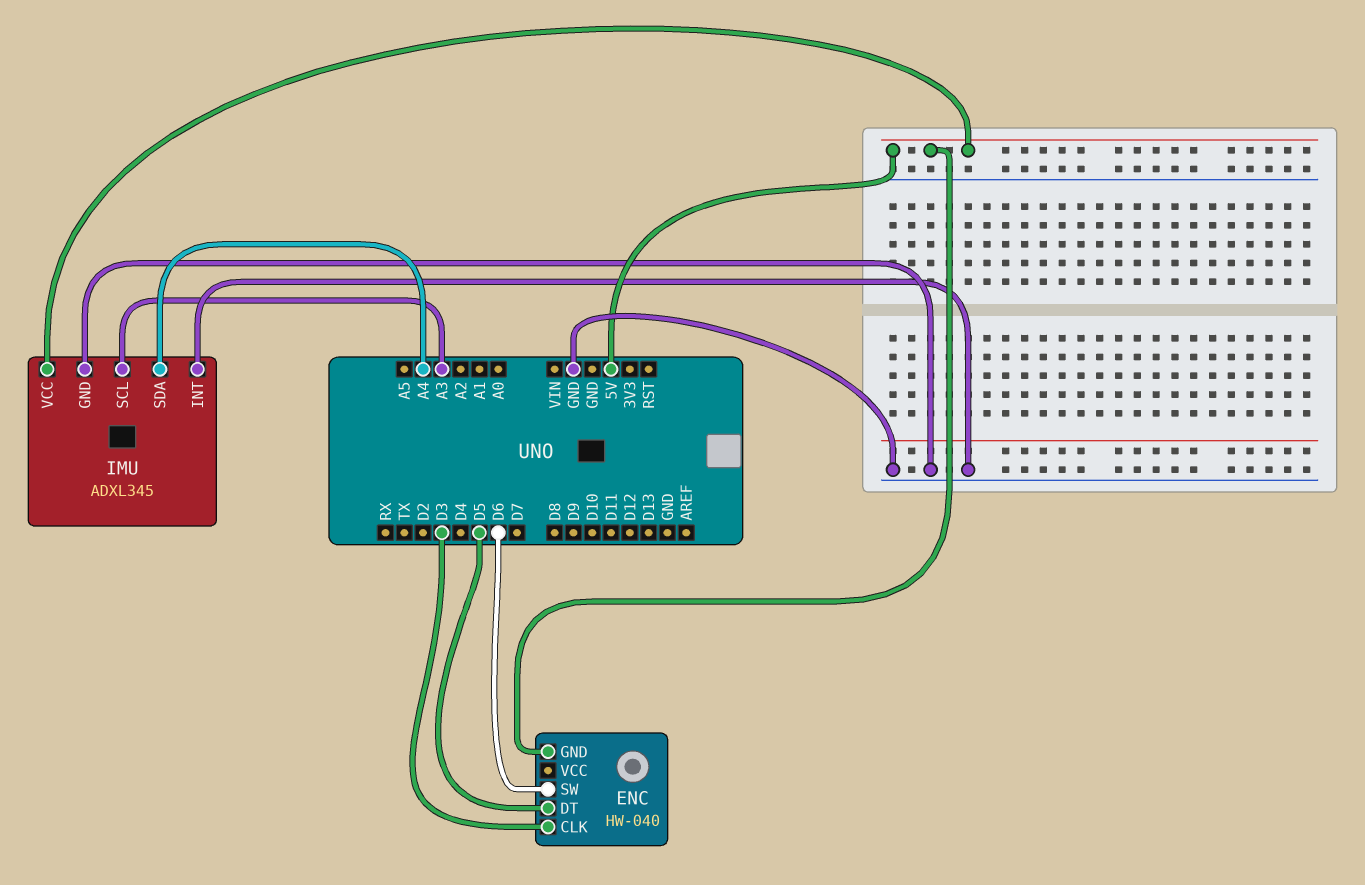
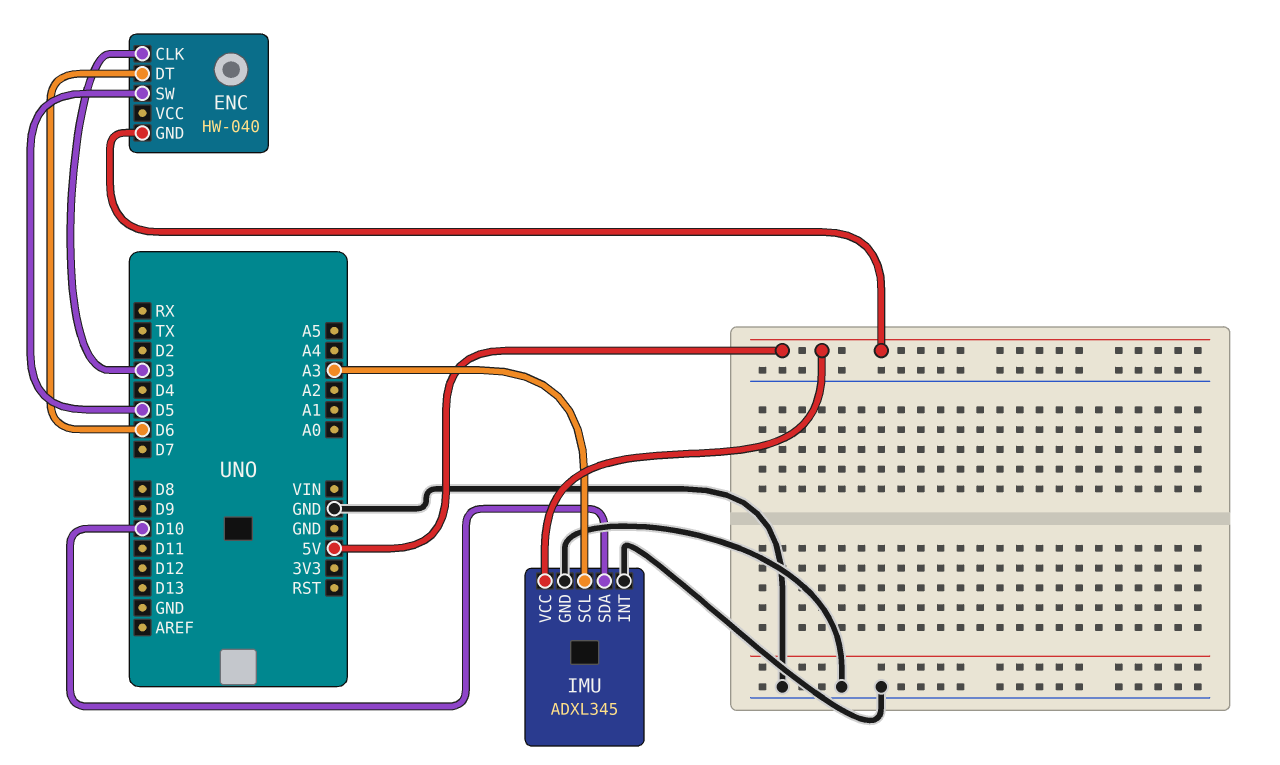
ENC pin DT: D5 -> D6
ENC pin SW: D6 -> D5
IMU pin SDA: A4 -> D10

